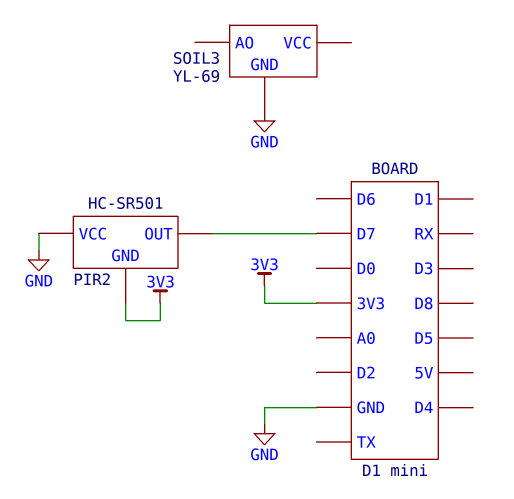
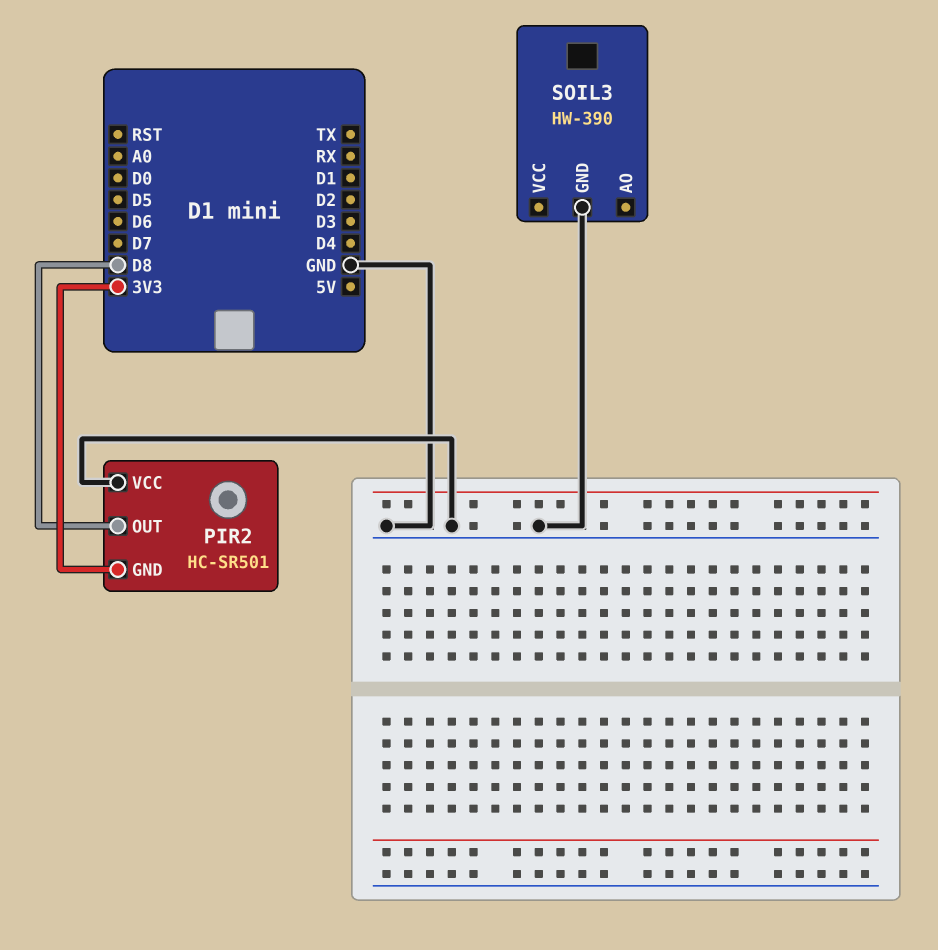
PIR2 pin OUT: D7 -> D8
SOIL3: YL-69 -> HW-390

